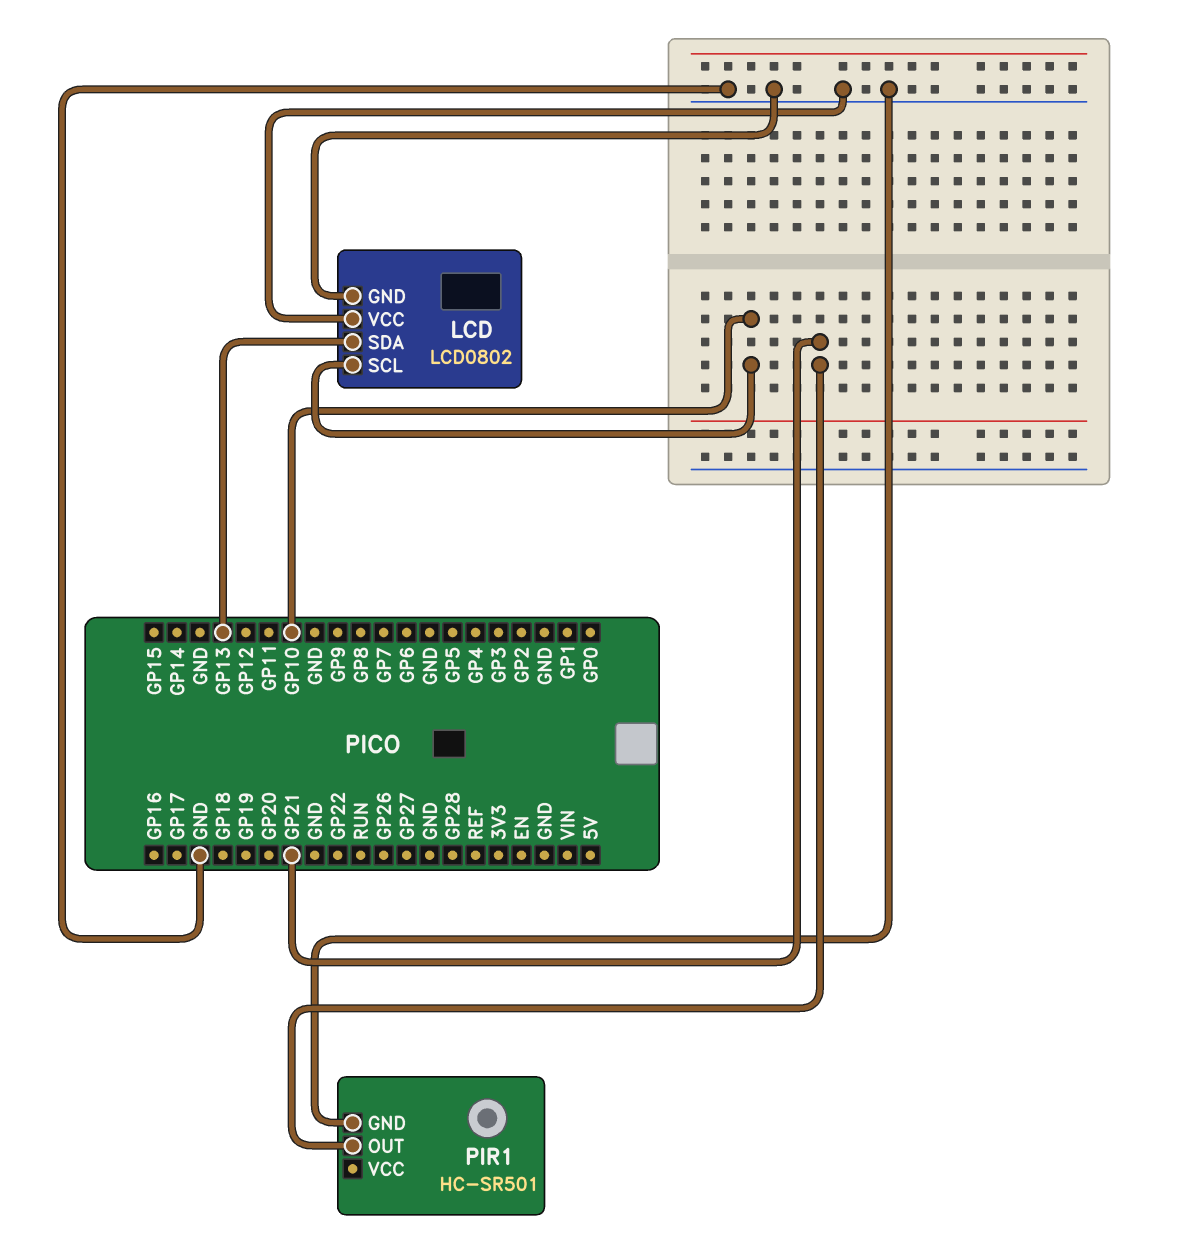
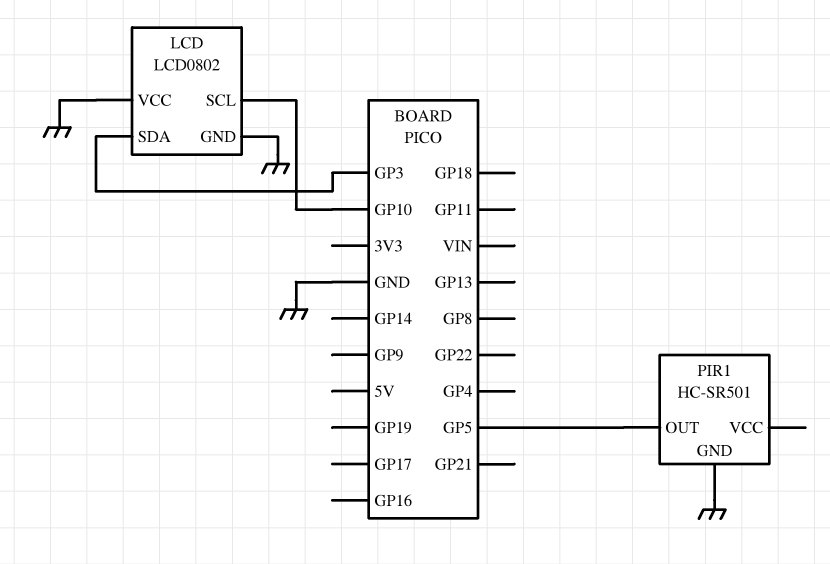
LCD pin SDA: GP13 -> GP3
PIR1 pin OUT: GP21 -> GP5

